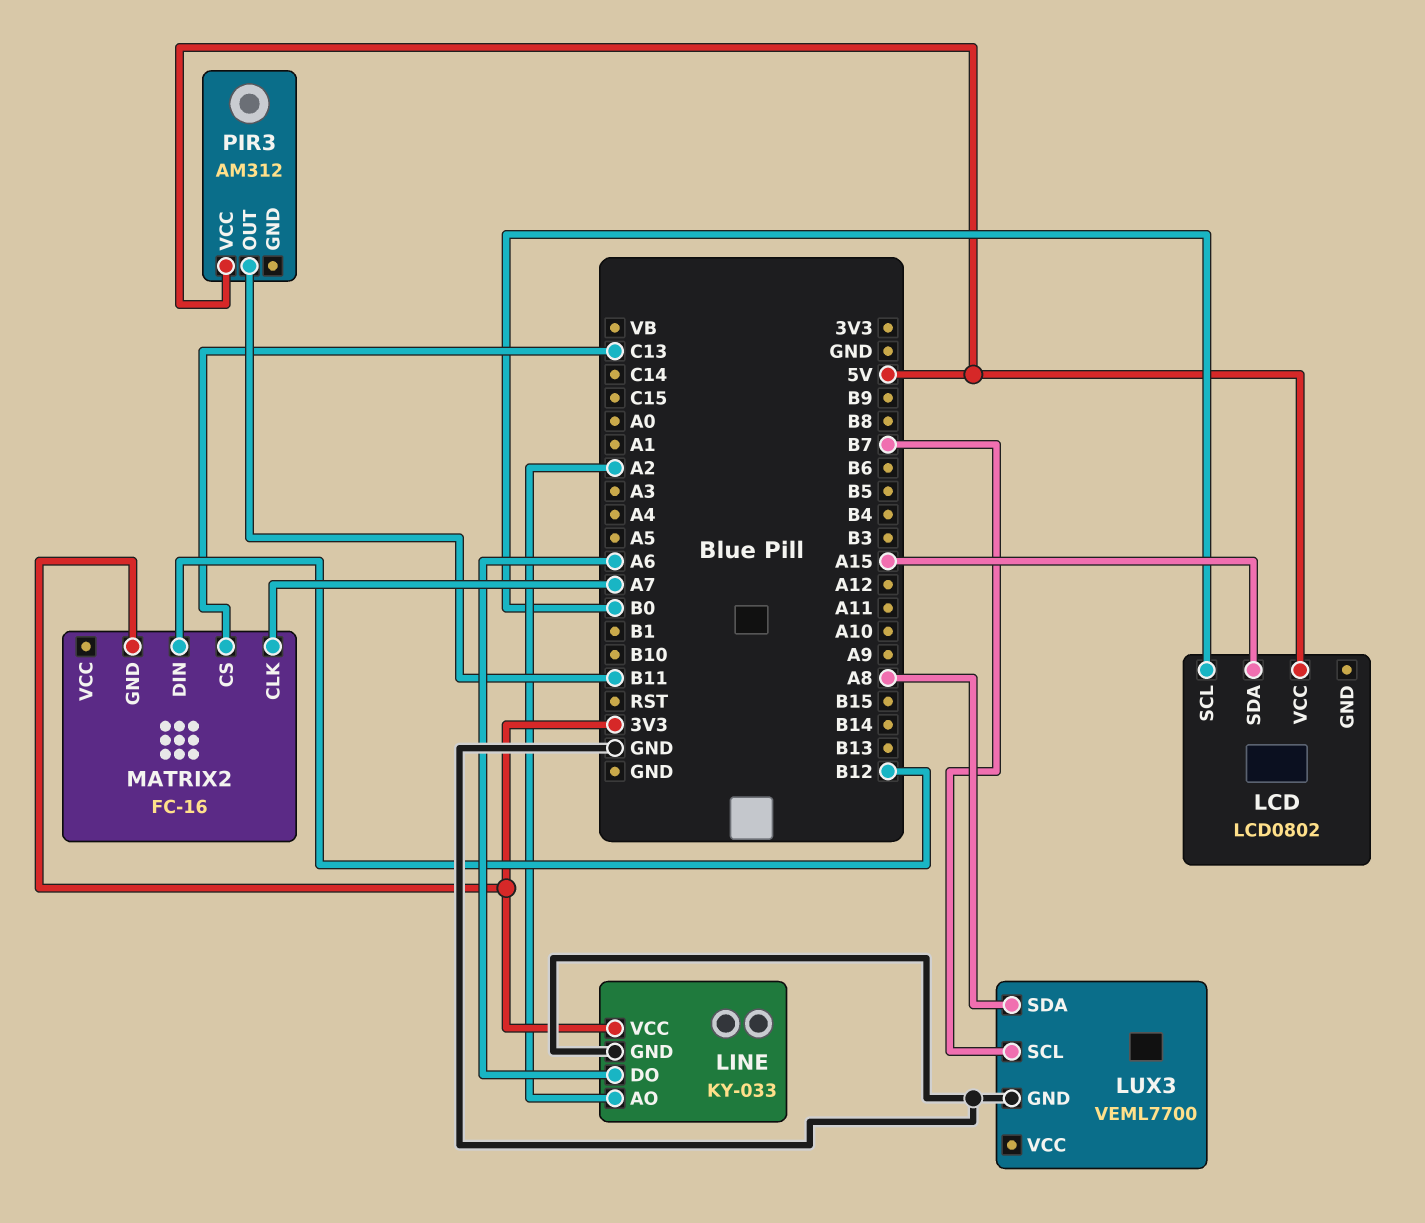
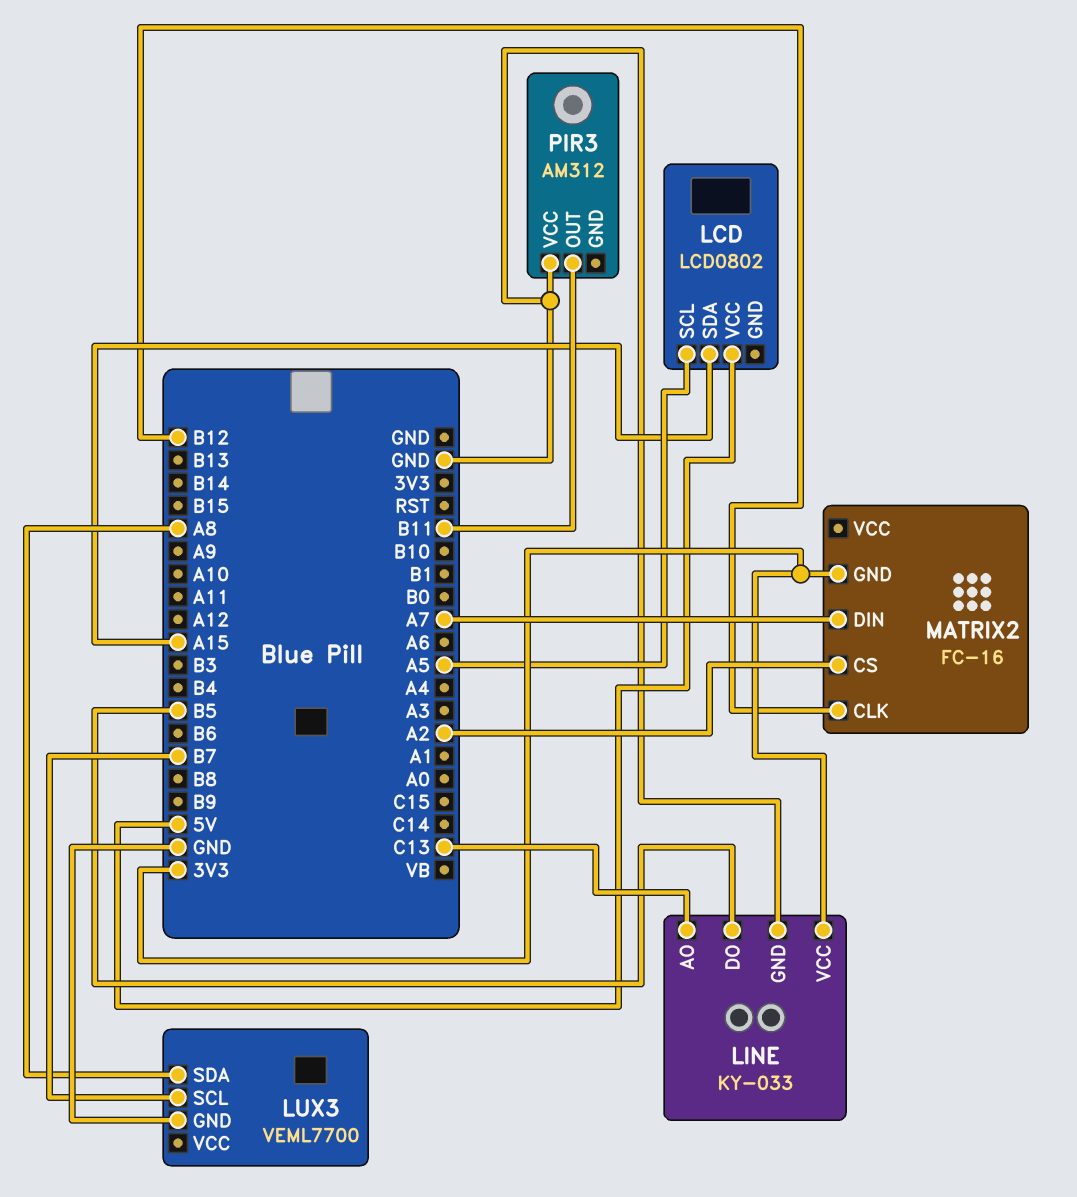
LCD pin SCL: B0 -> A5
LINE pin AO: A2 -> C13
LINE pin DO: A6 -> B5
MATRIX2 pin CLK: A7 -> B12
MATRIX2 pin CS: C13 -> A2
MATRIX2 pin DIN: B12 -> A7
PIR3 pin VCC: 5V -> GND

